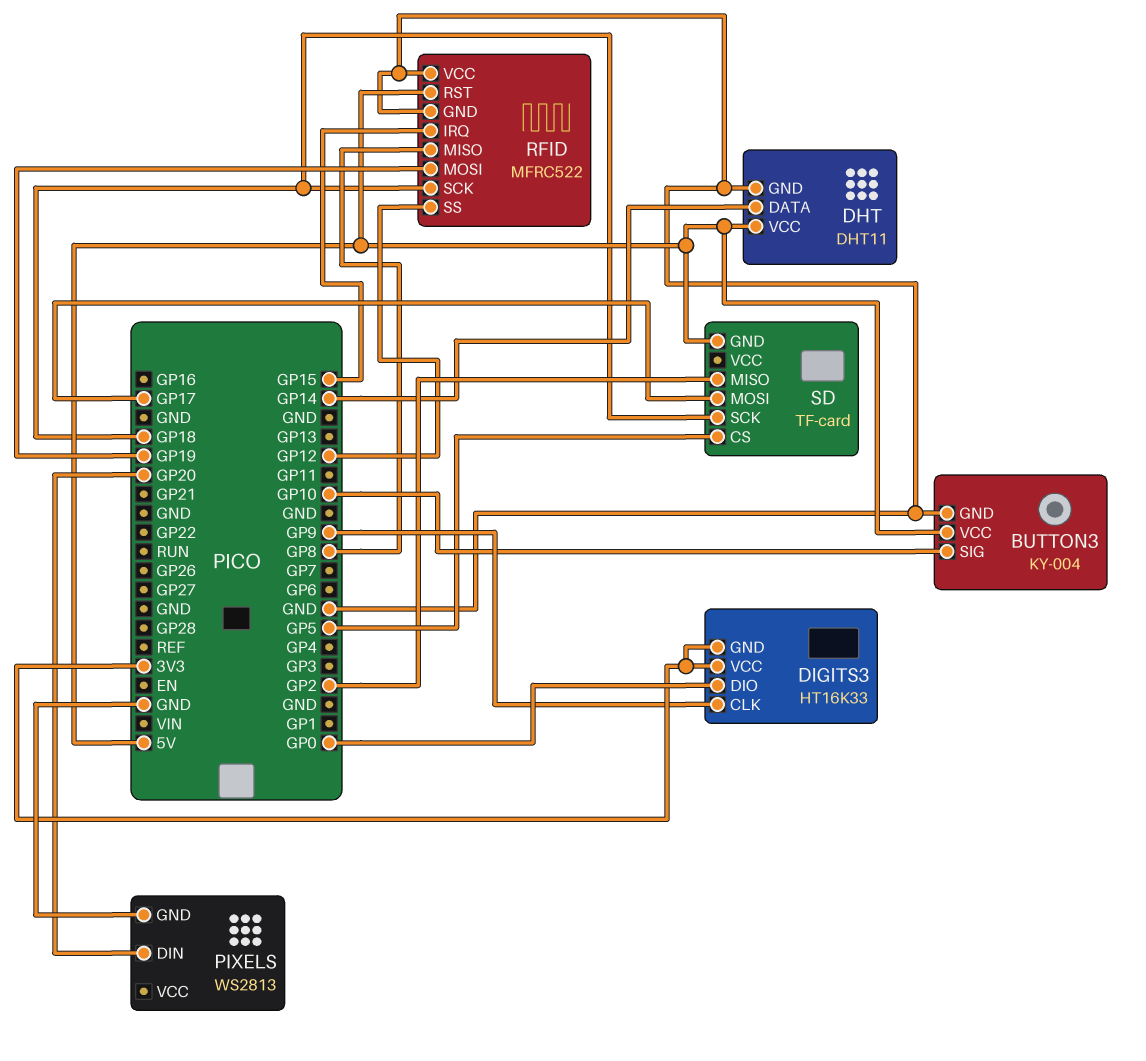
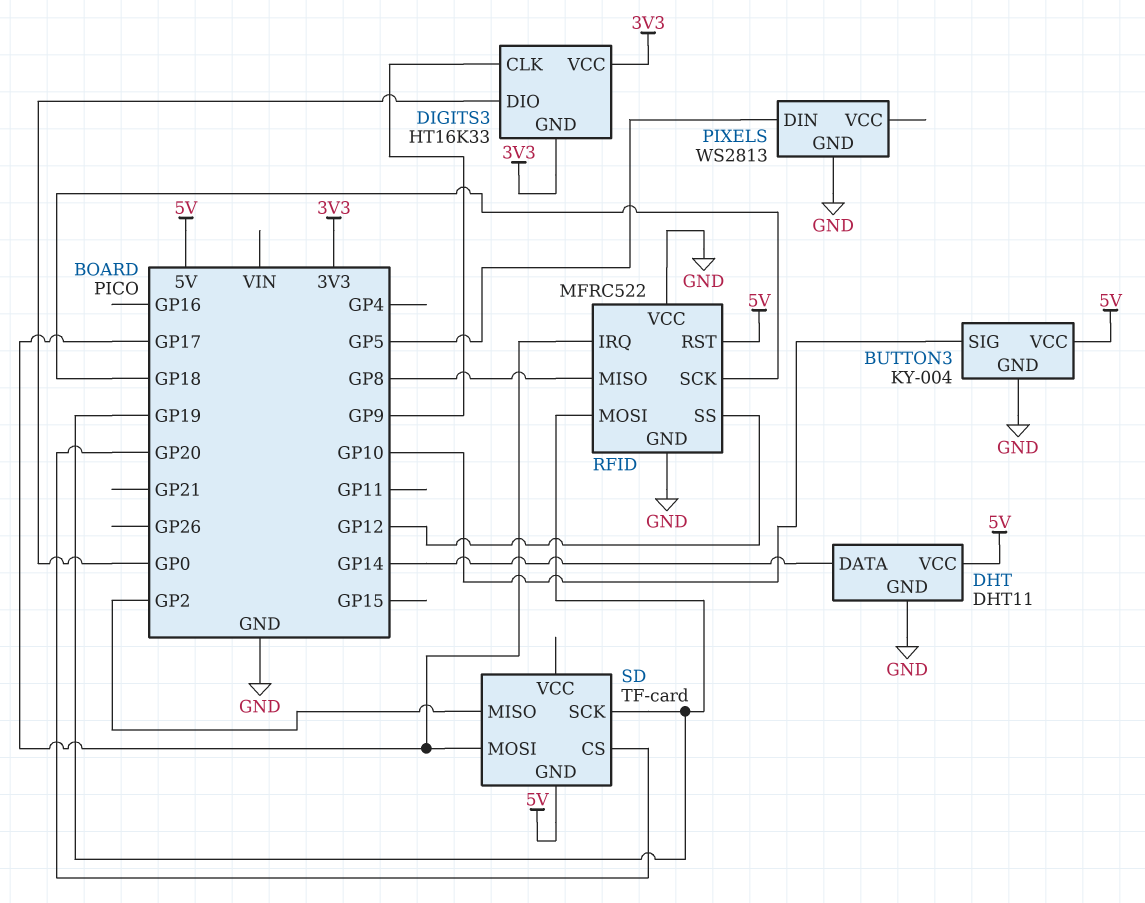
PIXELS pin DIN: GP20 -> GP5
RFID pin IRQ: GP15 -> GP17
SD pin CS: GP5 -> GP20
SD pin SCK: GP18 -> GP19

